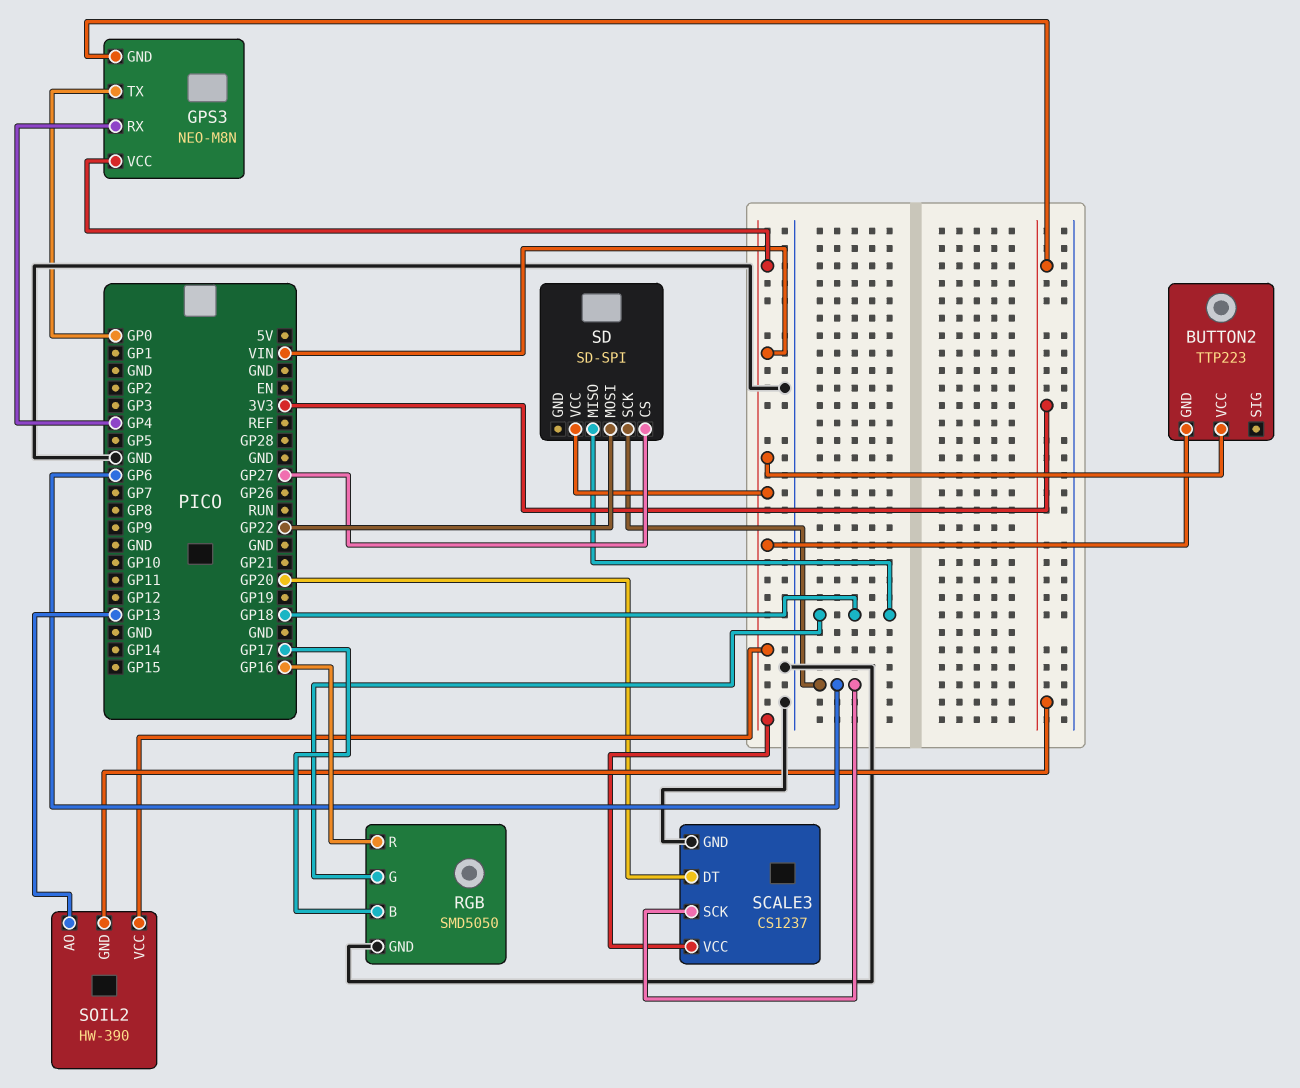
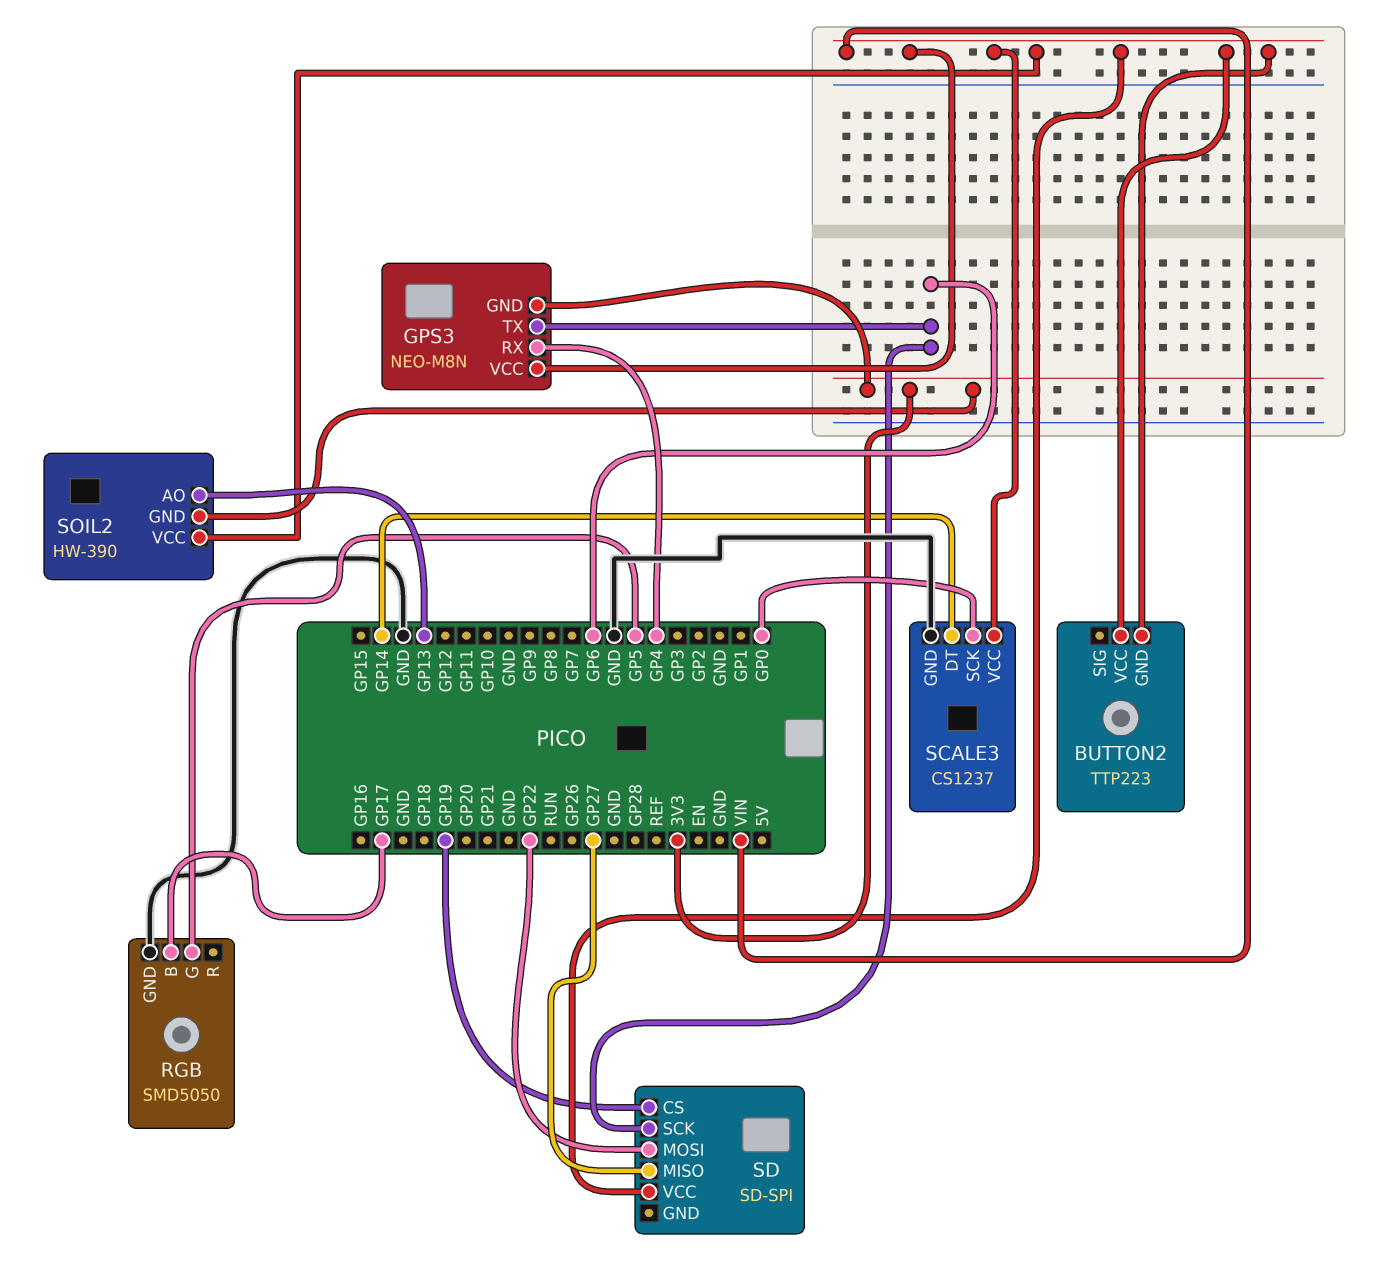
GPS3 pin TX: GP0 -> GP6
RGB pin G: GP18 -> GP5
RGB pin R: GP16 -> none
SCALE3 pin DT: GP20 -> GP14
SCALE3 pin SCK: GP6 -> GP0
SD pin CS: GP27 -> GP19
SD pin MISO: GP18 -> GP27

